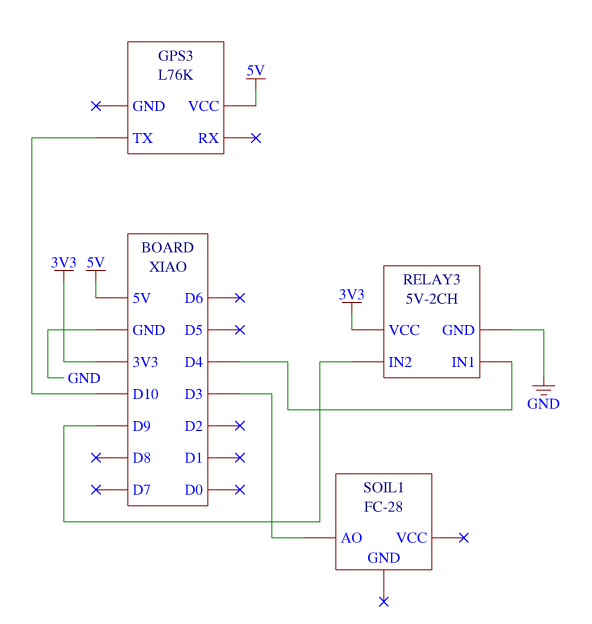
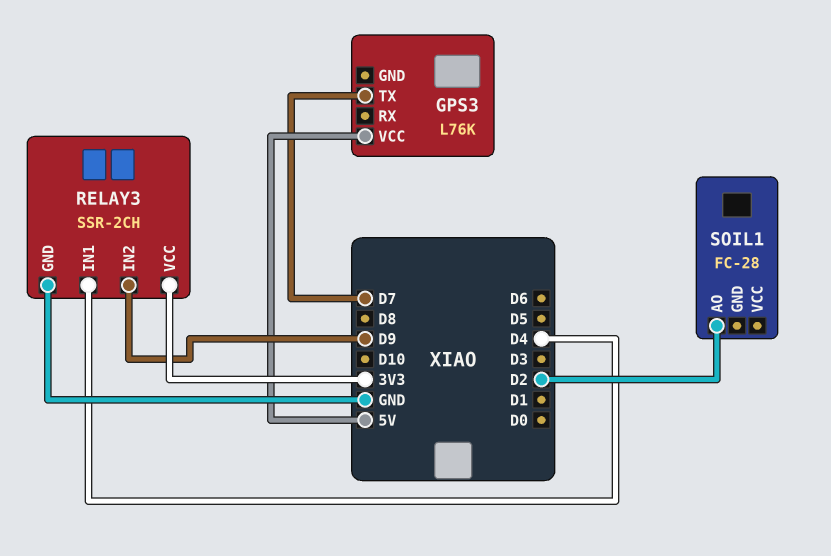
GPS3 pin TX: D10 -> D7
RELAY3: 5V-2CH -> SSR-2CH
SOIL1 pin AO: D3 -> D2

